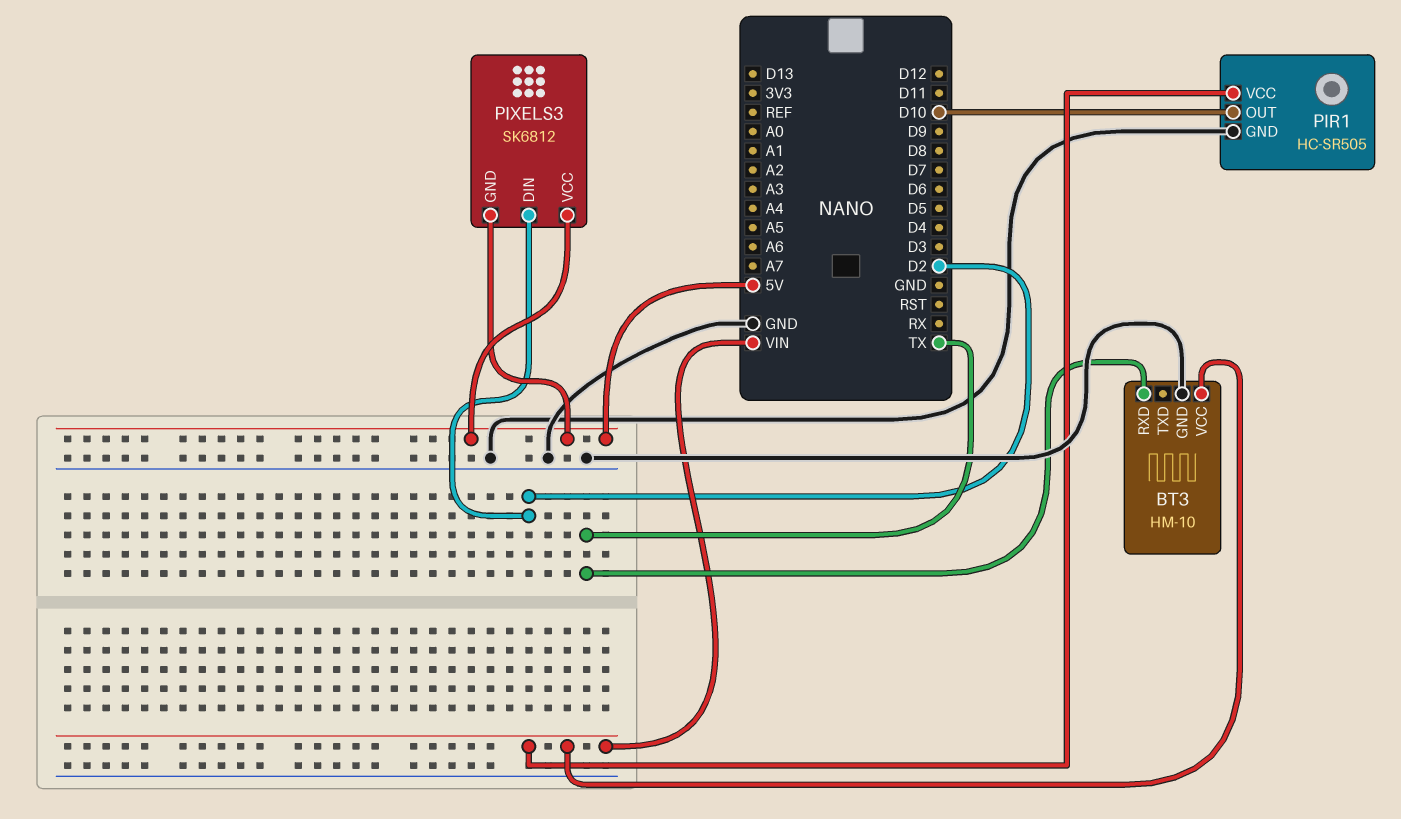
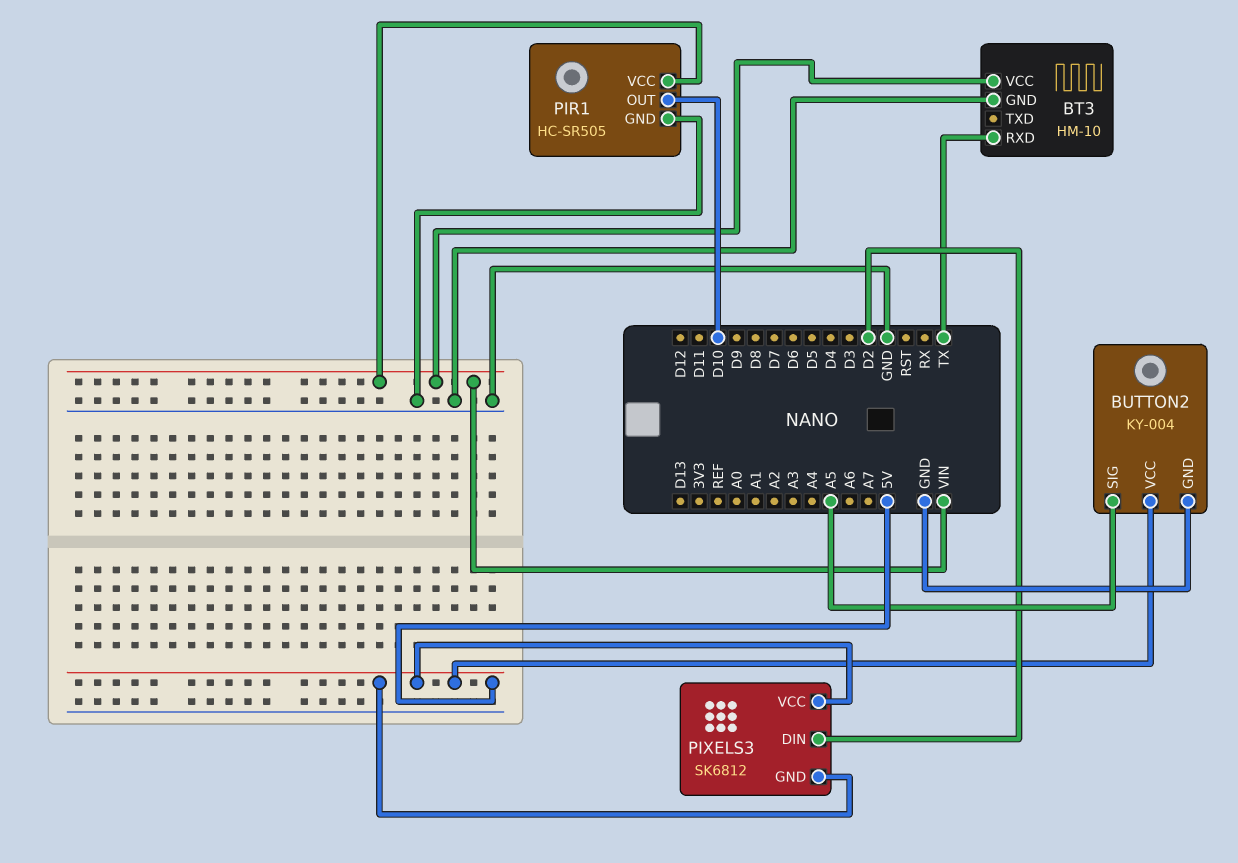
BUTTON2: none -> KY-004
BUTTON2 pin GND: none -> GND
BUTTON2 pin SIG: none -> A5
BUTTON2 pin VCC: none -> 5V

